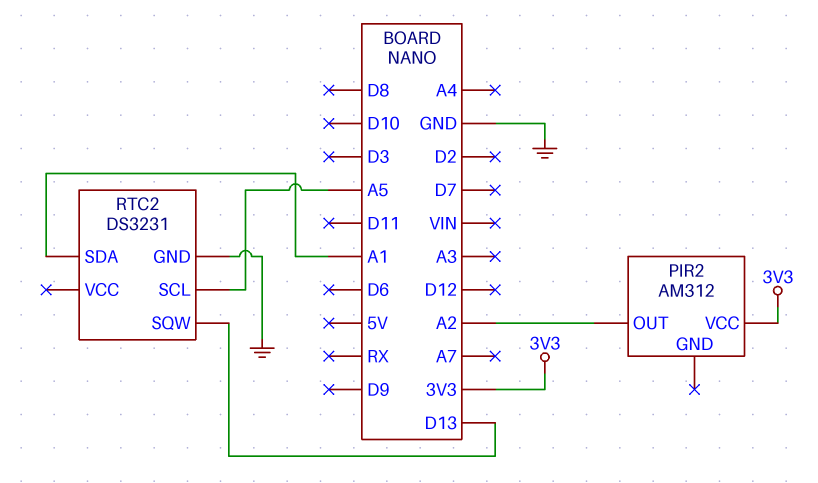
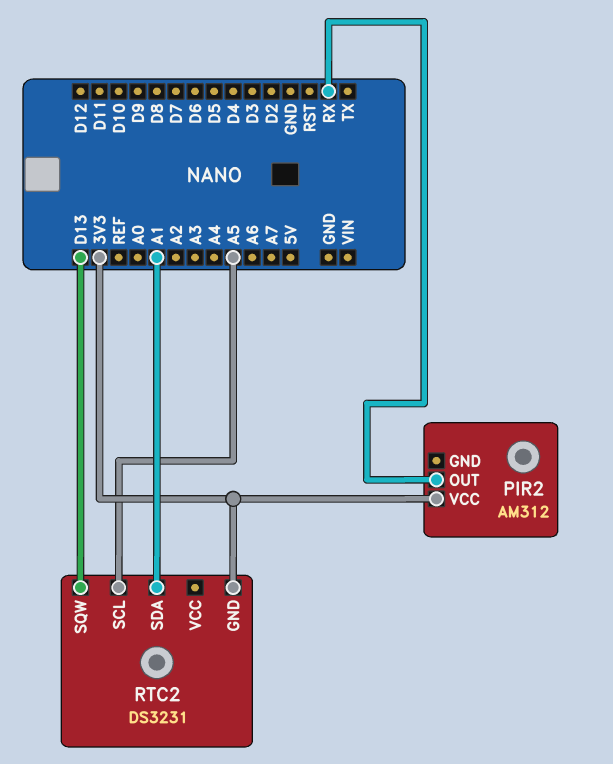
PIR2 pin OUT: A2 -> RX
RTC2 pin GND: GND -> 3V3

